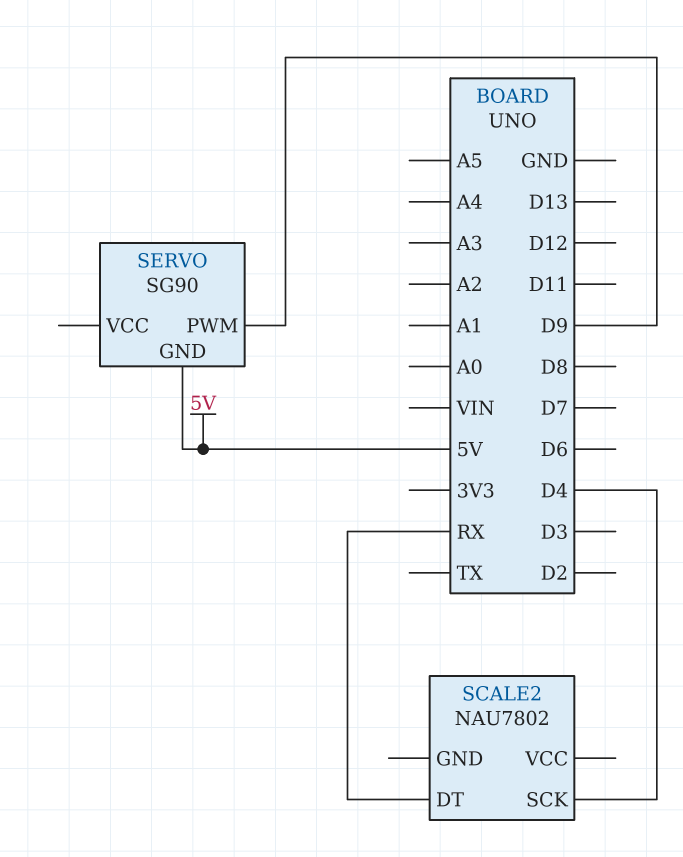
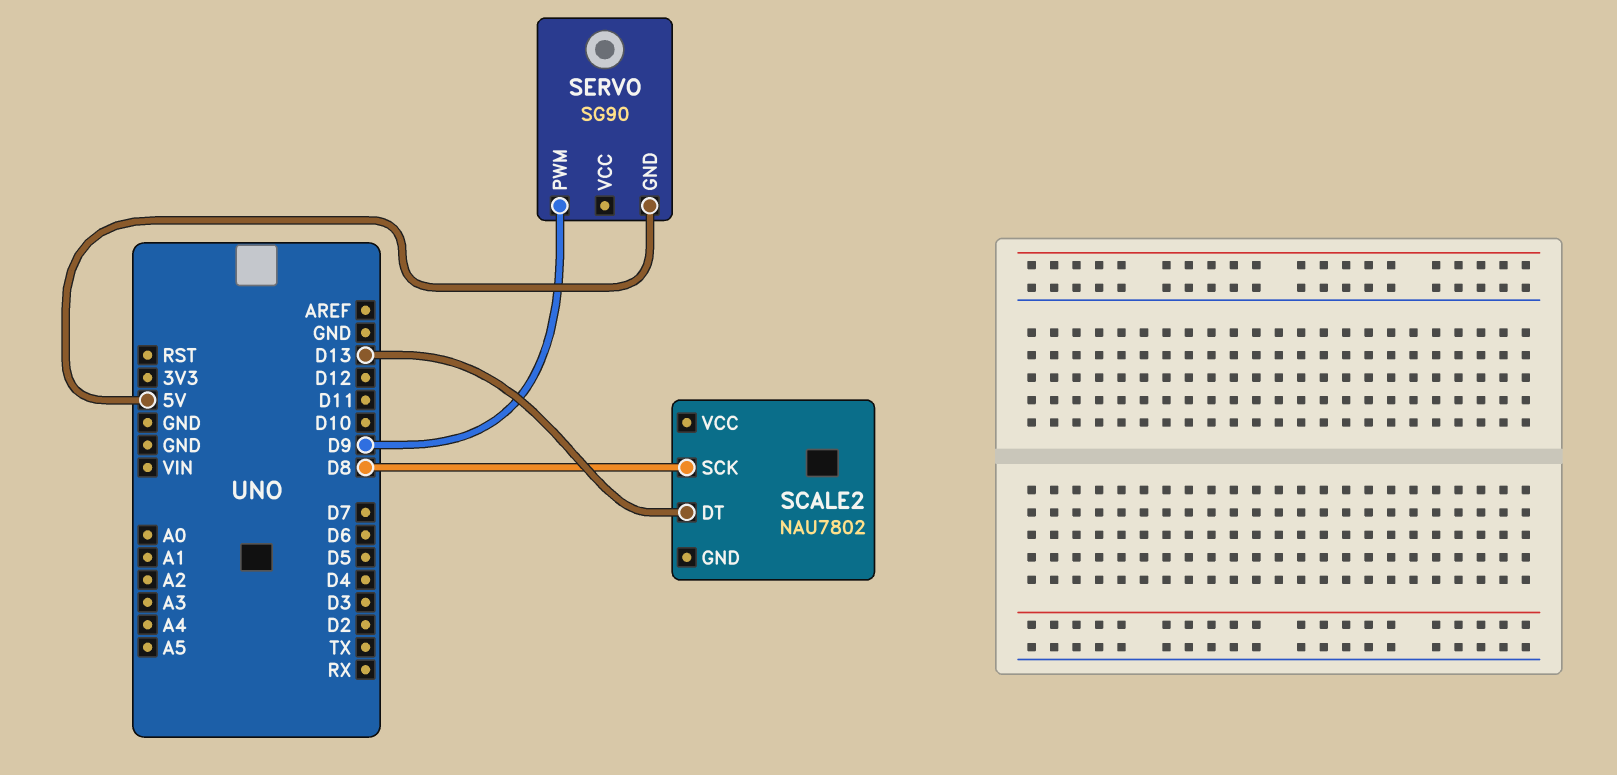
SCALE2 pin DT: RX -> D13
SCALE2 pin SCK: D4 -> D8

